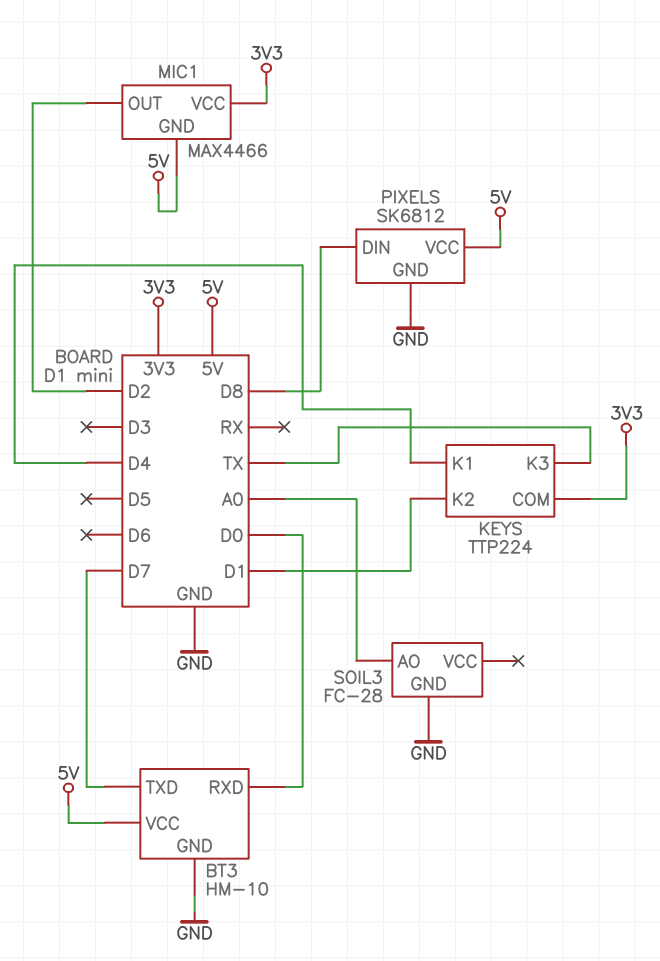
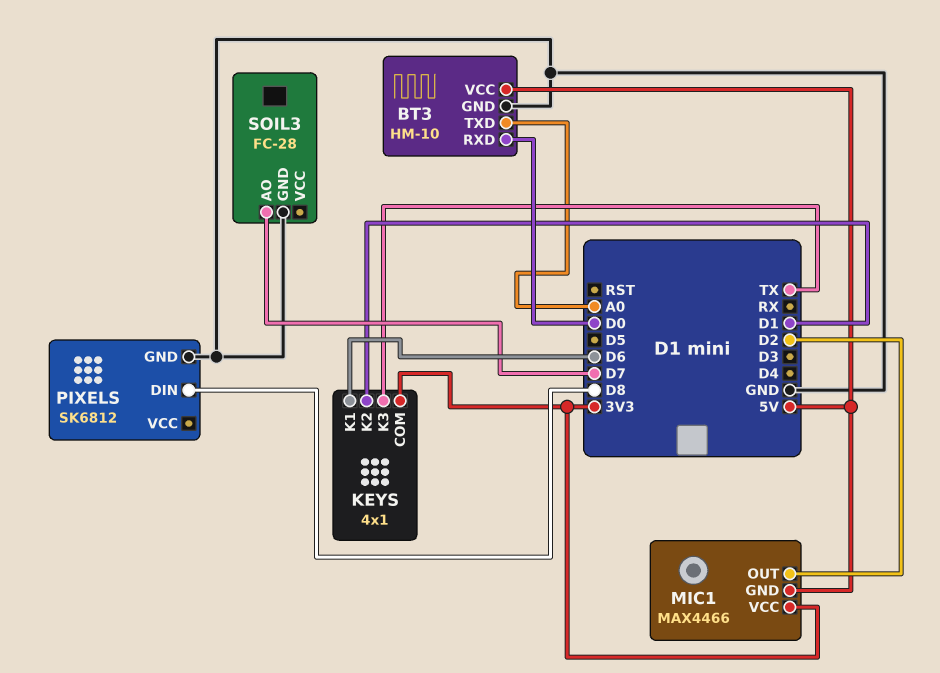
BT3 pin TXD: D7 -> A0
KEYS: TTP224 -> 4x1
KEYS pin K1: D4 -> D6
PIXELS pin VCC: 5V -> none
SOIL3 pin AO: A0 -> D7

